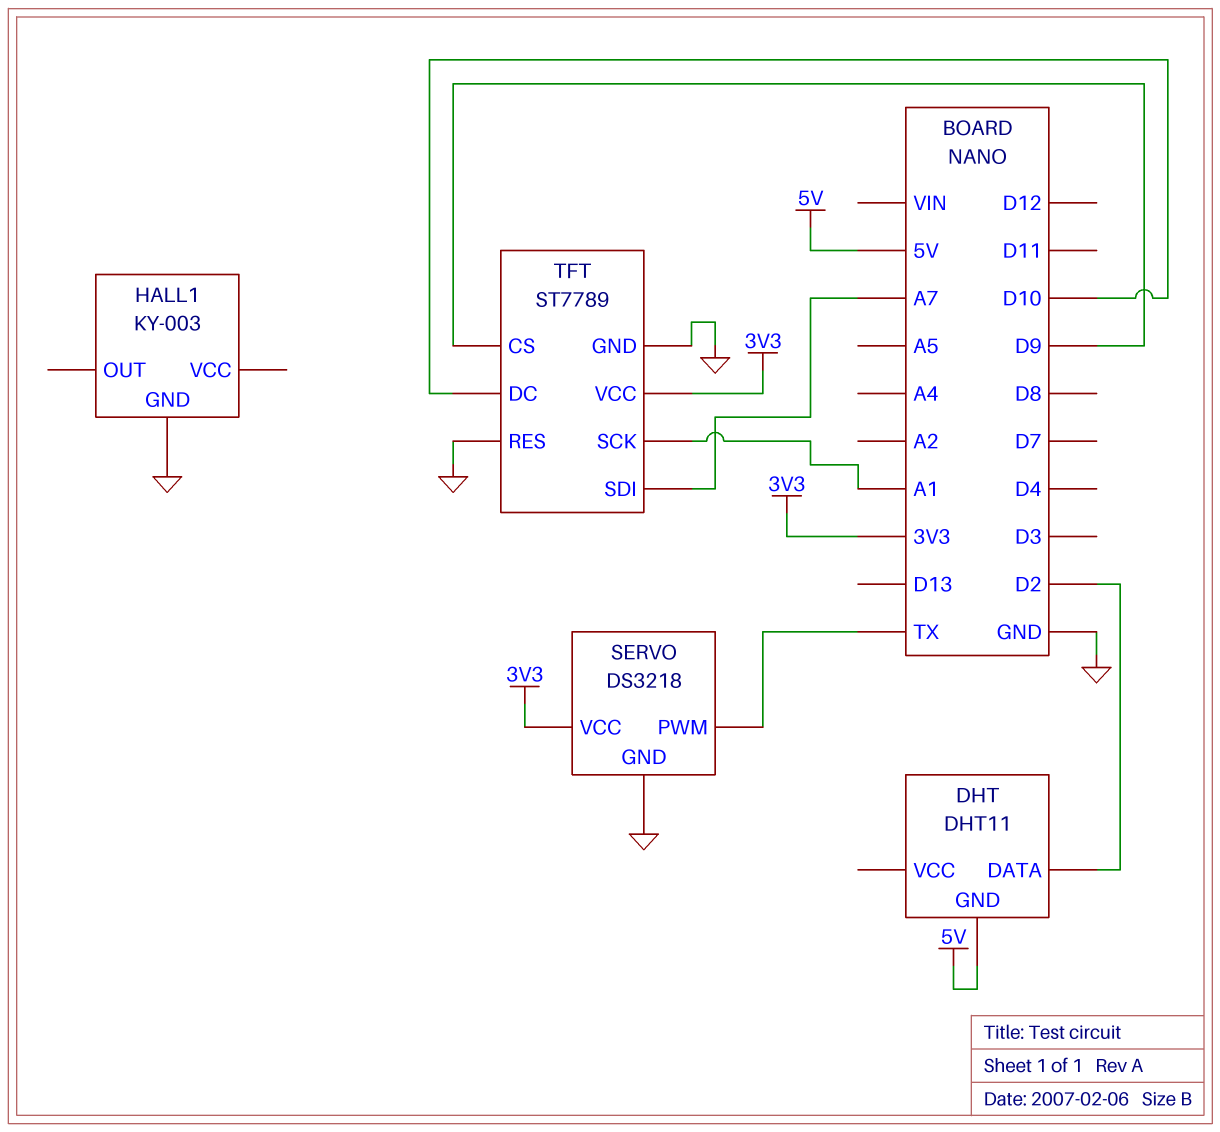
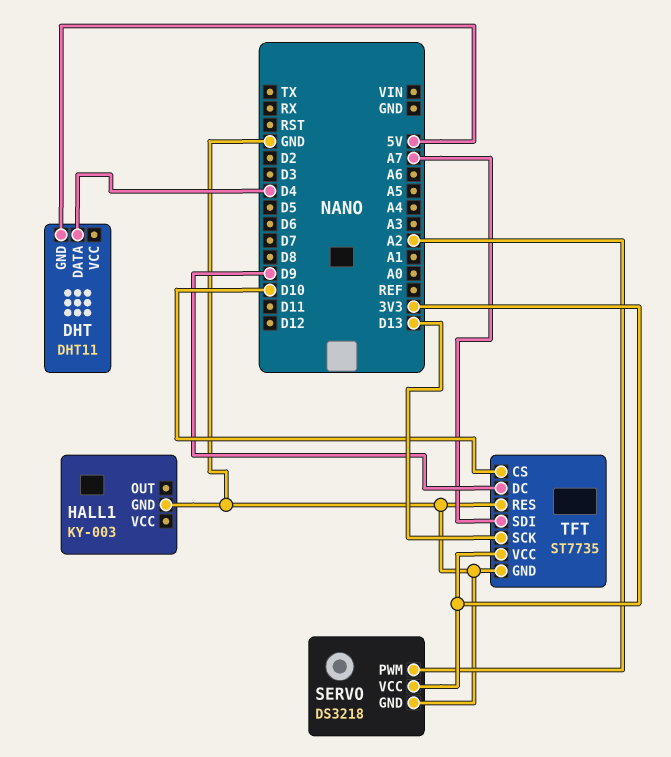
DHT pin DATA: D2 -> D4
SERVO pin PWM: TX -> A2
TFT: ST7789 -> ST7735
TFT pin CS: D9 -> D10
TFT pin DC: D10 -> D9
TFT pin SCK: A1 -> D13

